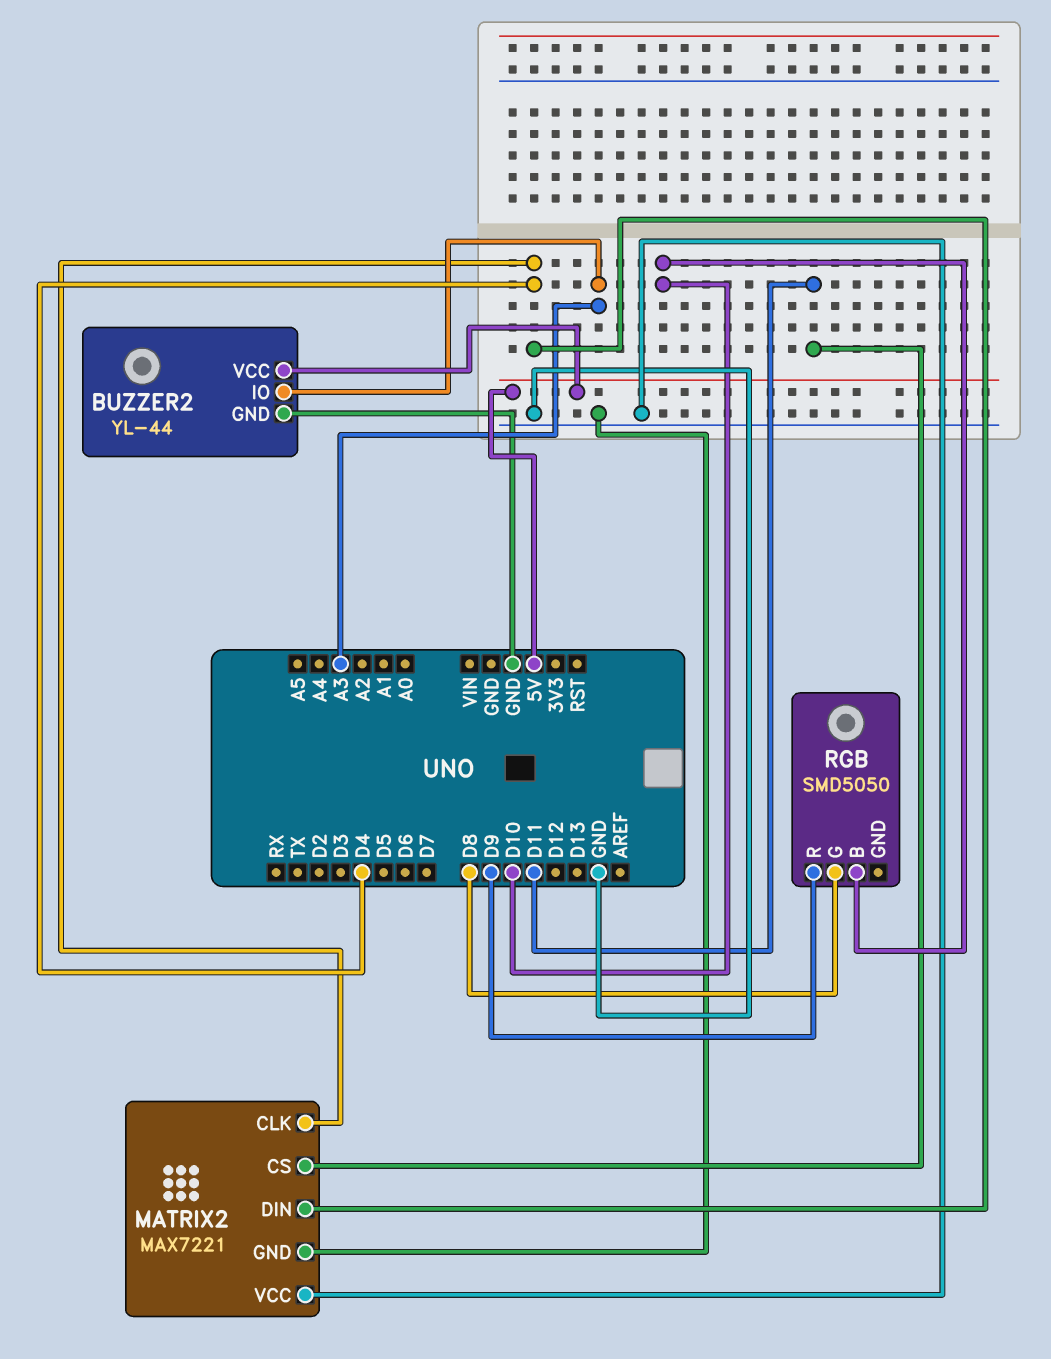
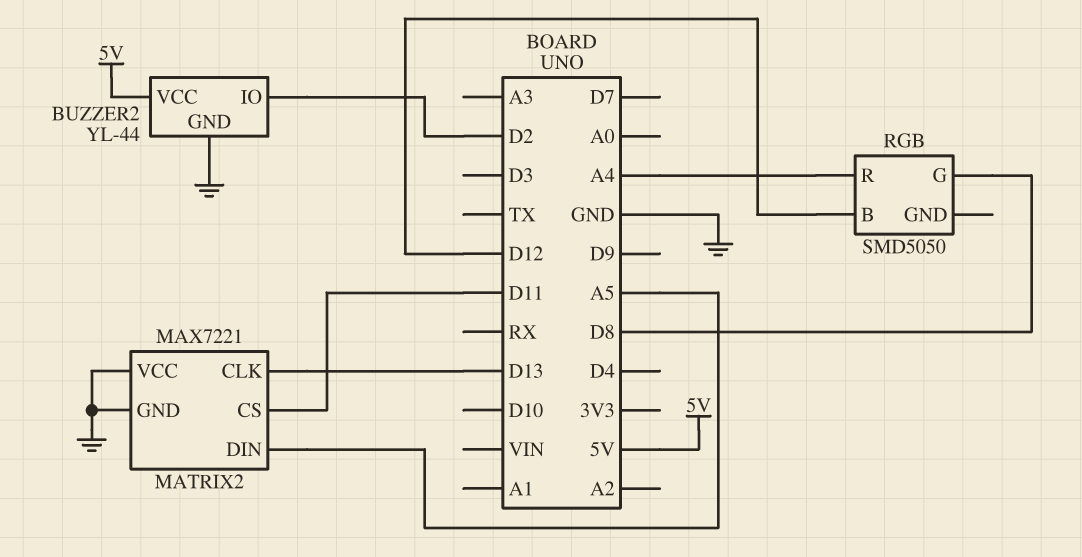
BUZZER2 pin IO: A3 -> D2
MATRIX2 pin CLK: D4 -> D13
MATRIX2 pin DIN: D4 -> A5
RGB pin B: D10 -> D12
RGB pin R: D9 -> A4

